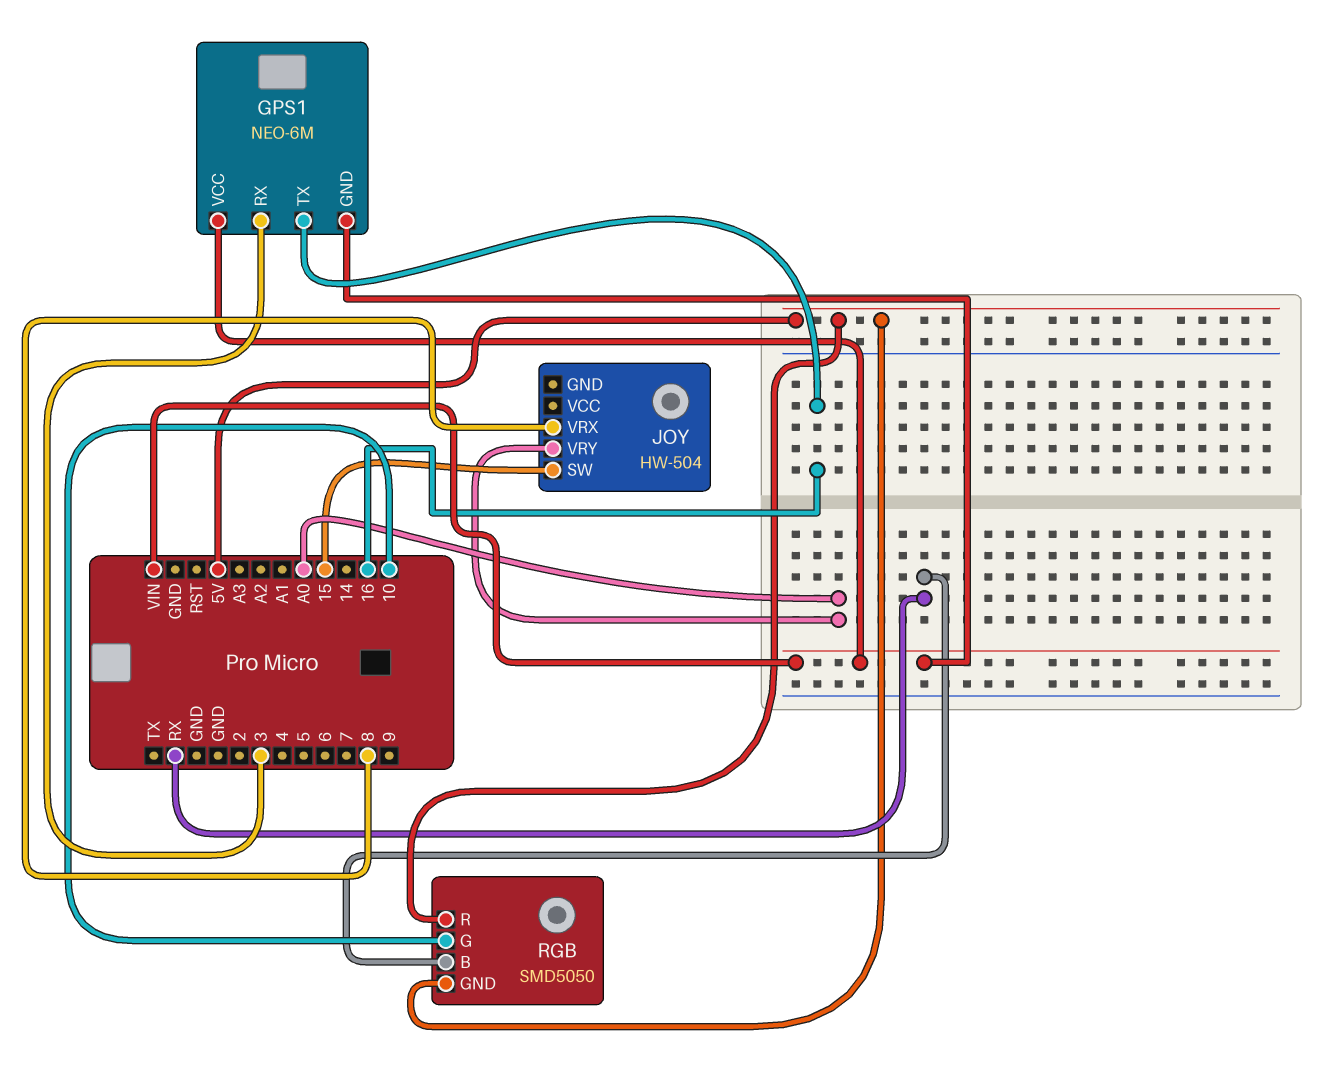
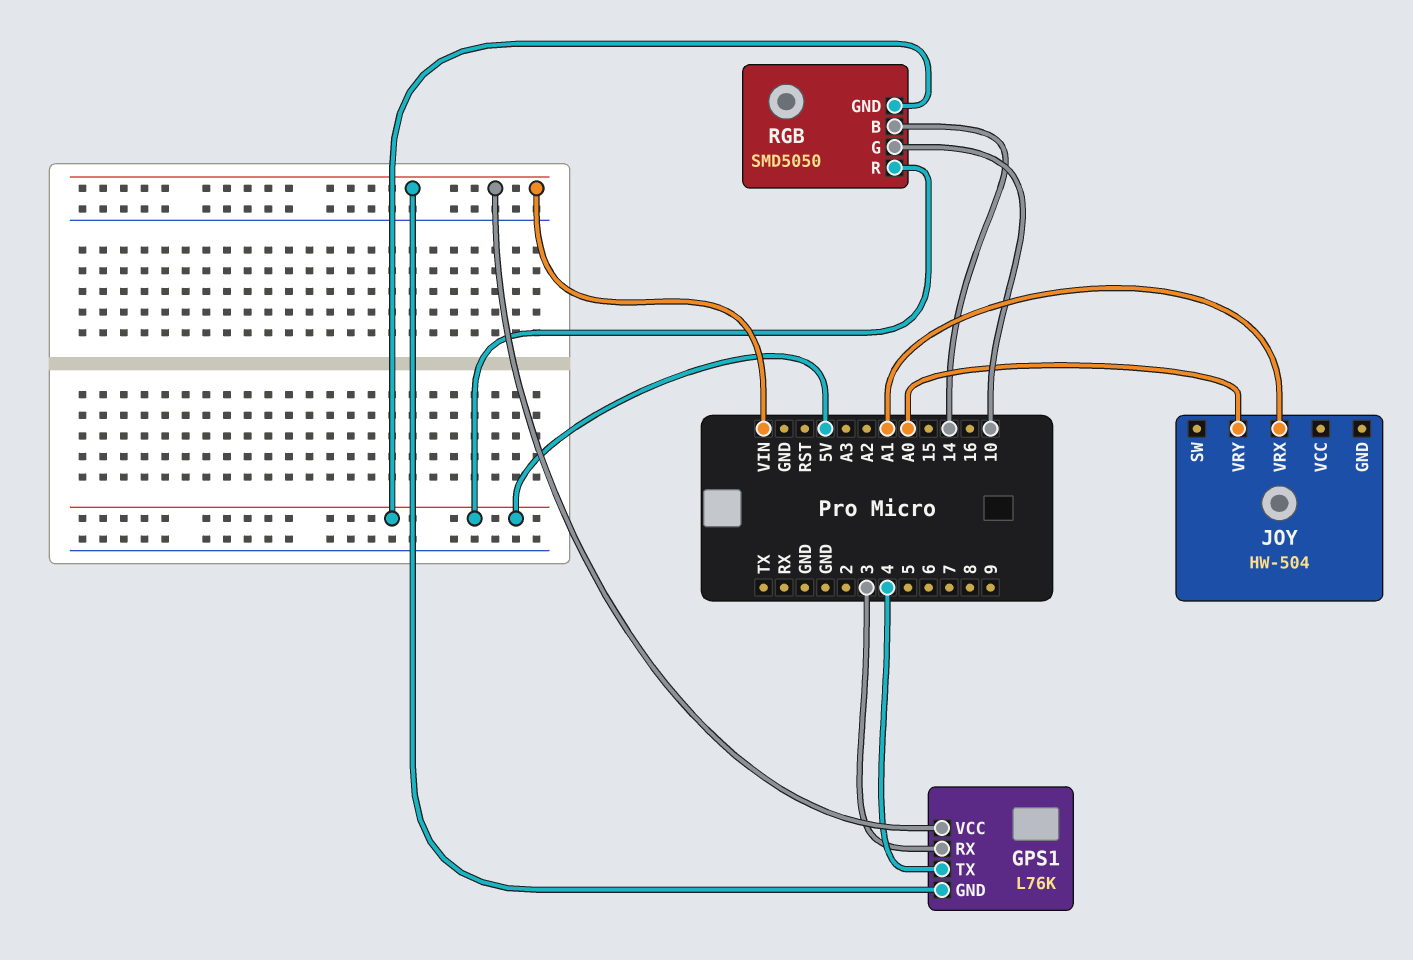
GPS1: NEO-6M -> L76K
GPS1 pin TX: 16 -> 4
JOY pin SW: 15 -> none
JOY pin VRX: 8 -> A1
RGB pin B: RX -> 14

